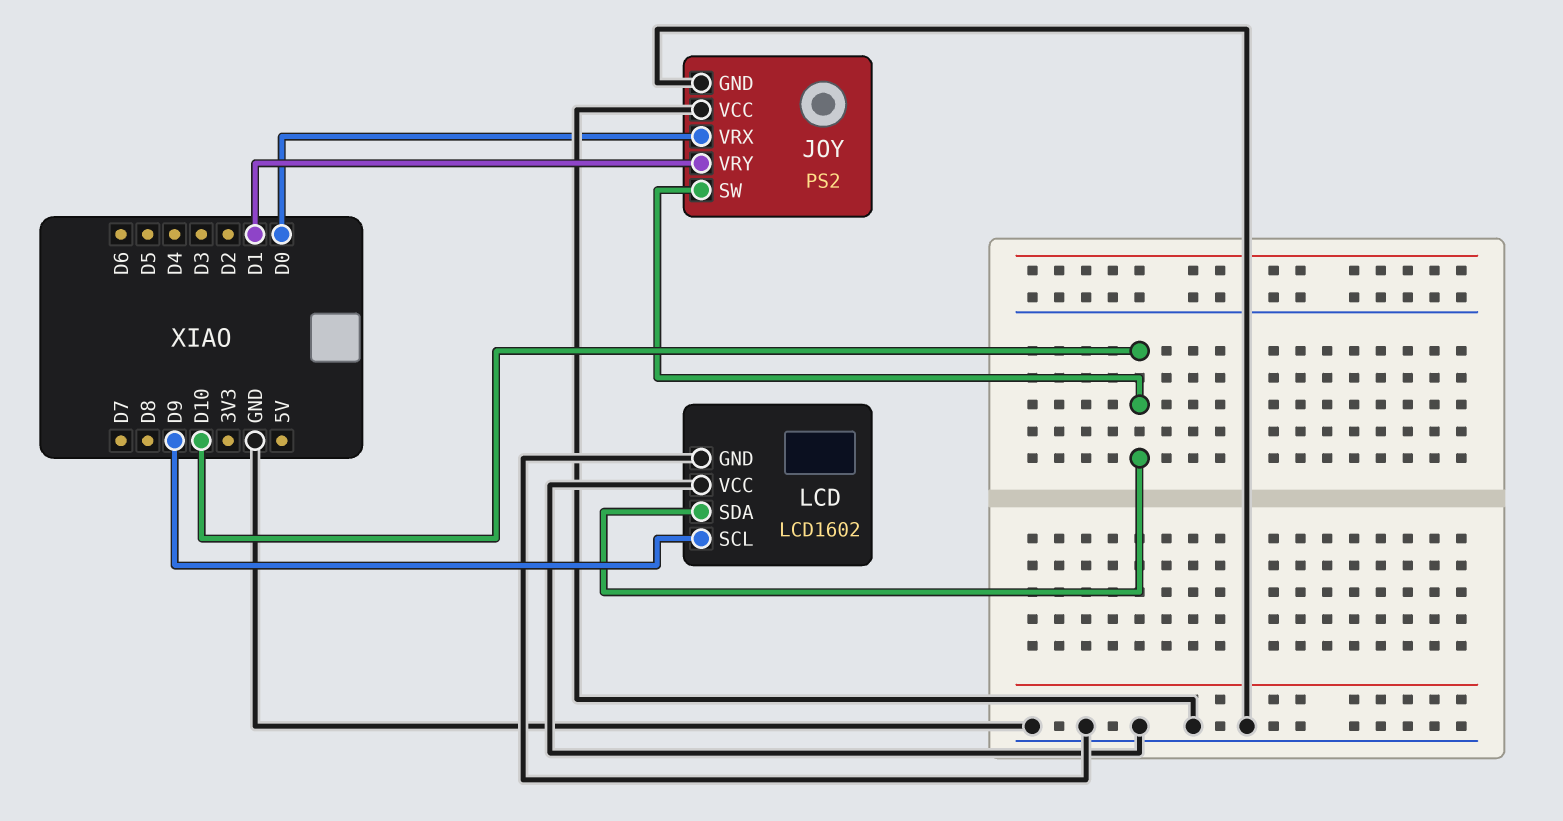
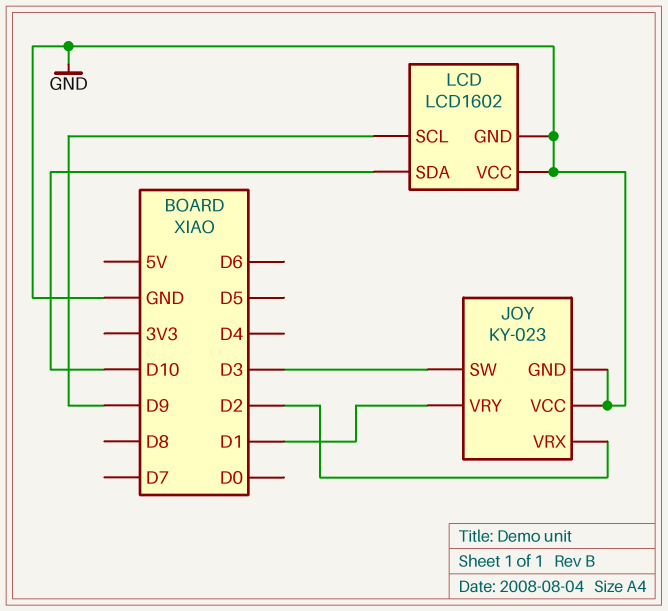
JOY: PS2 -> KY-023
JOY pin SW: D10 -> D3
JOY pin VRX: D0 -> D2

